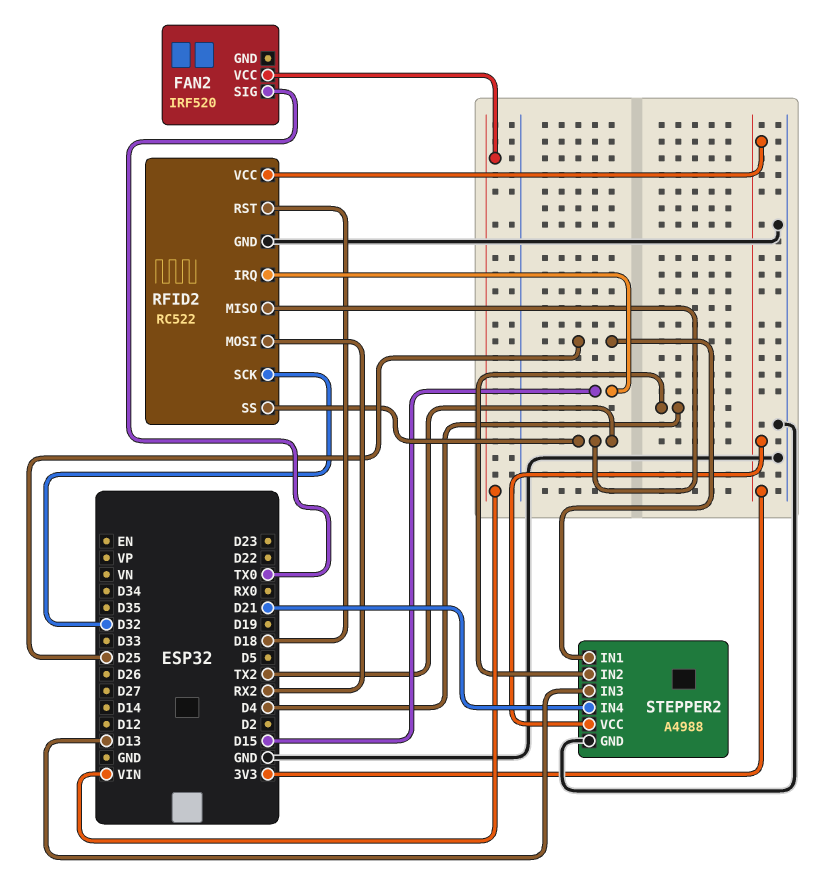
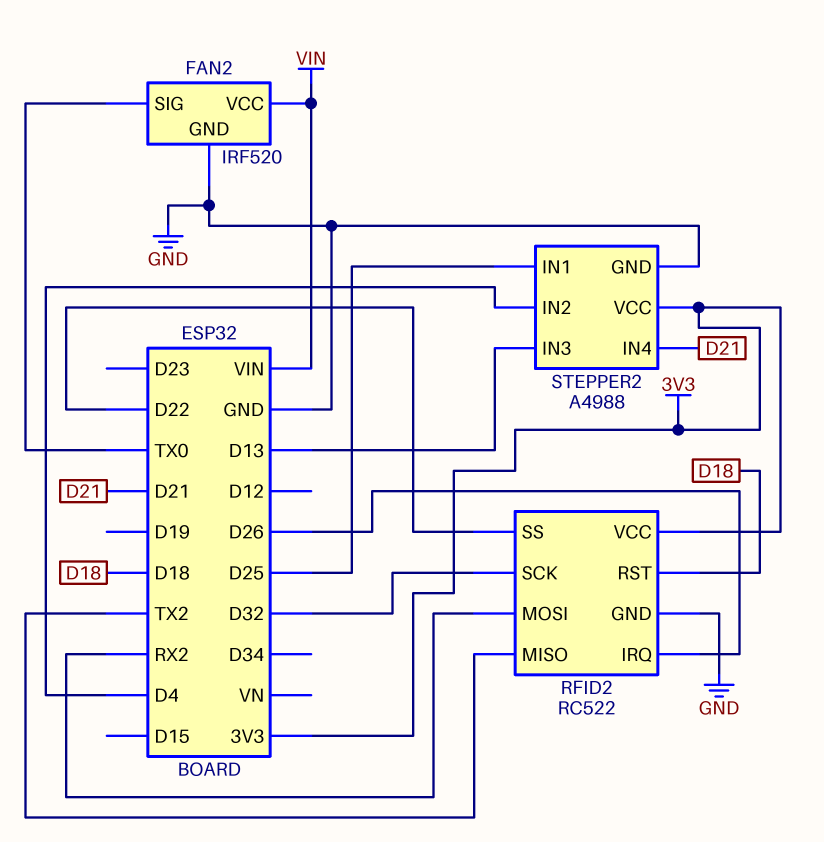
FAN2 pin GND: none -> GND
RFID2 pin IRQ: D15 -> D26
RFID2 pin SS: TX2 -> D22

